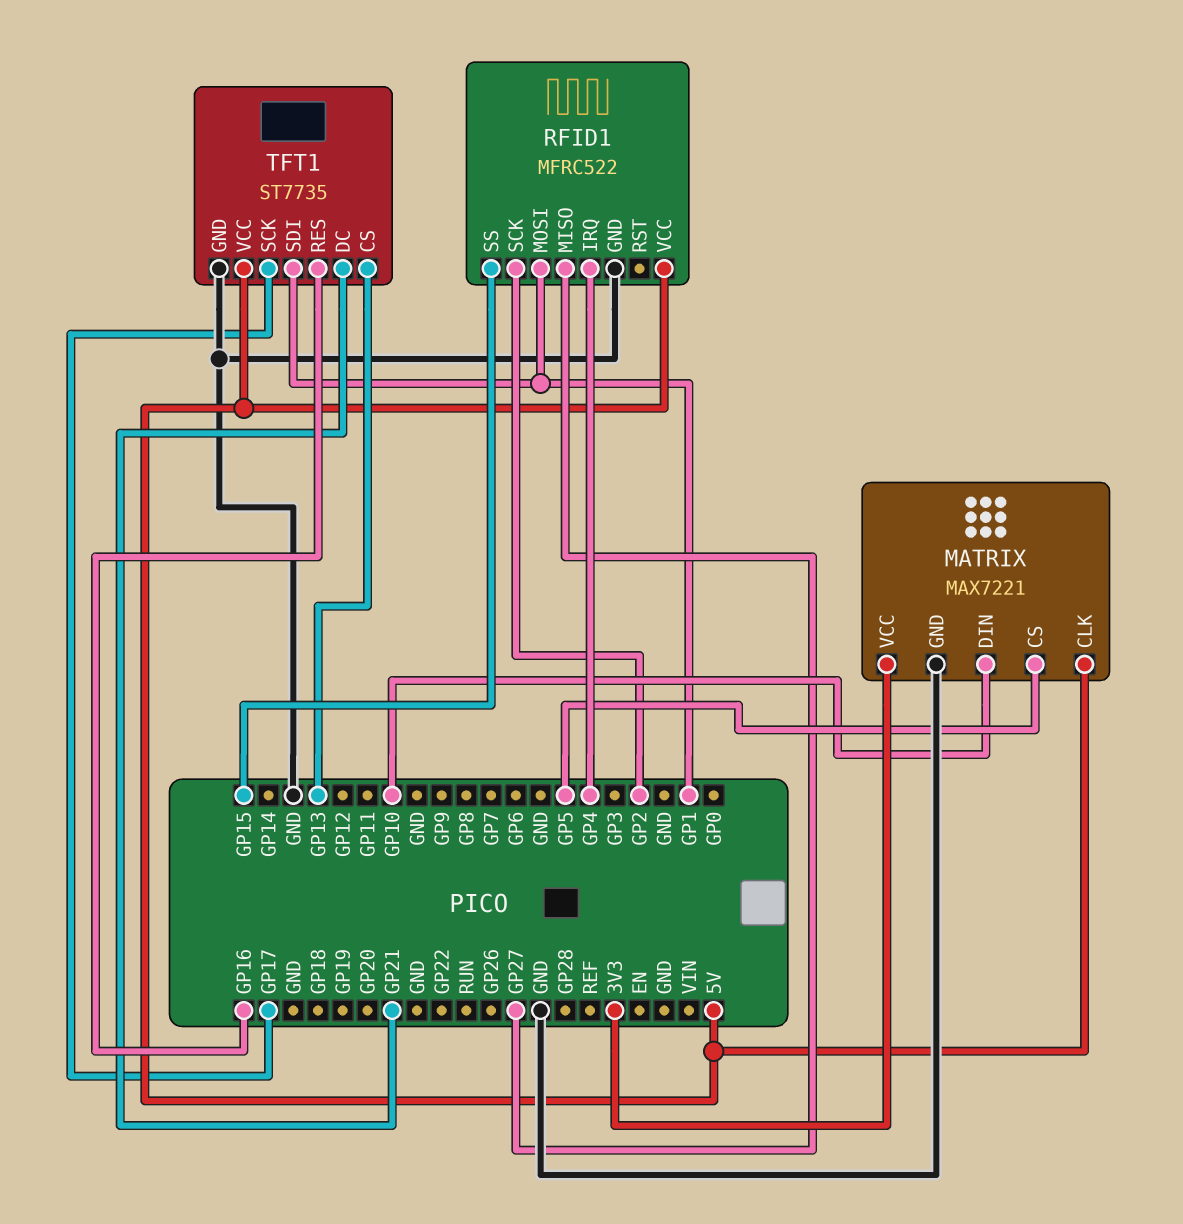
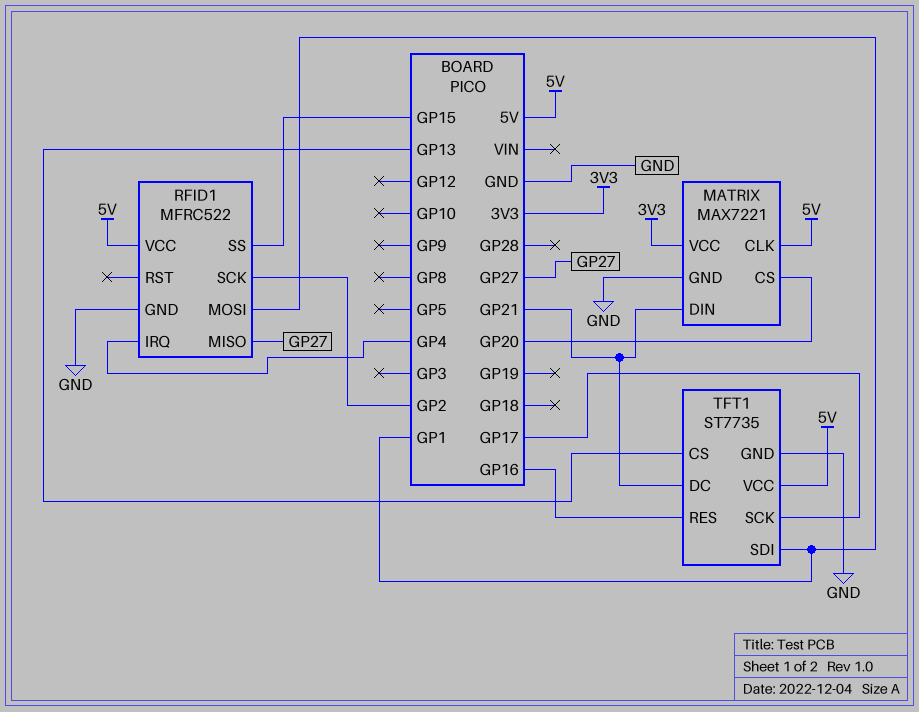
MATRIX pin CS: GP5 -> GP20
MATRIX pin DIN: GP10 -> GP21

